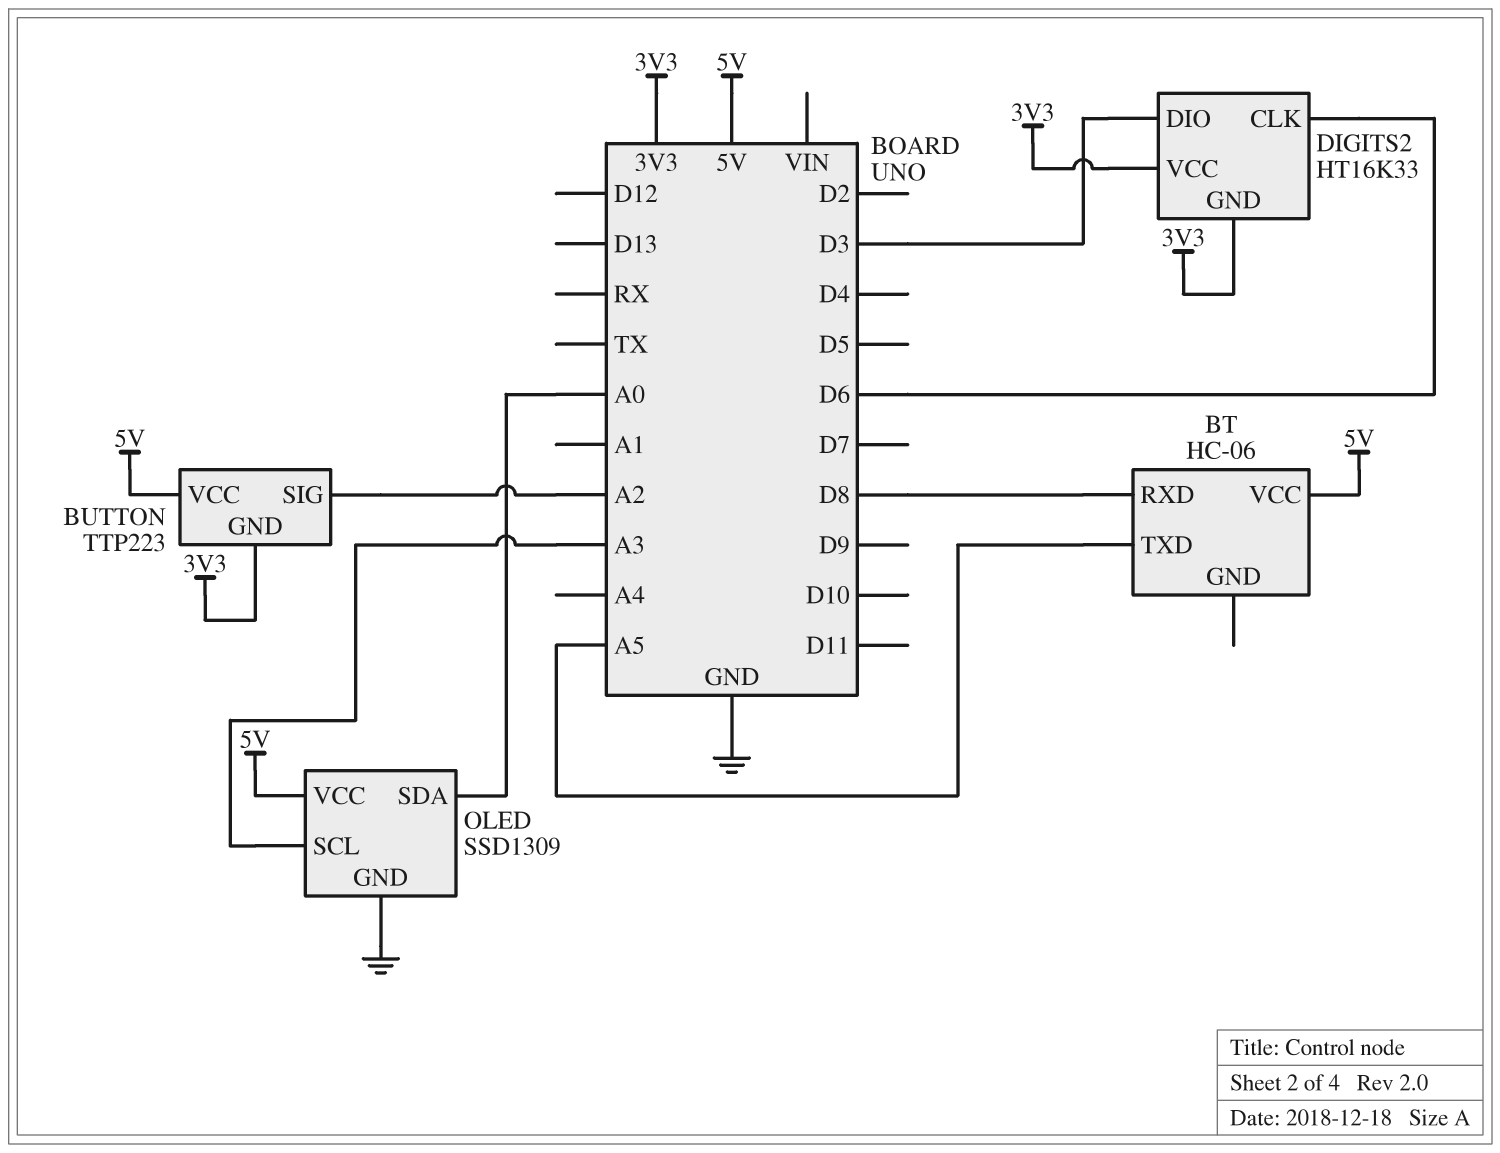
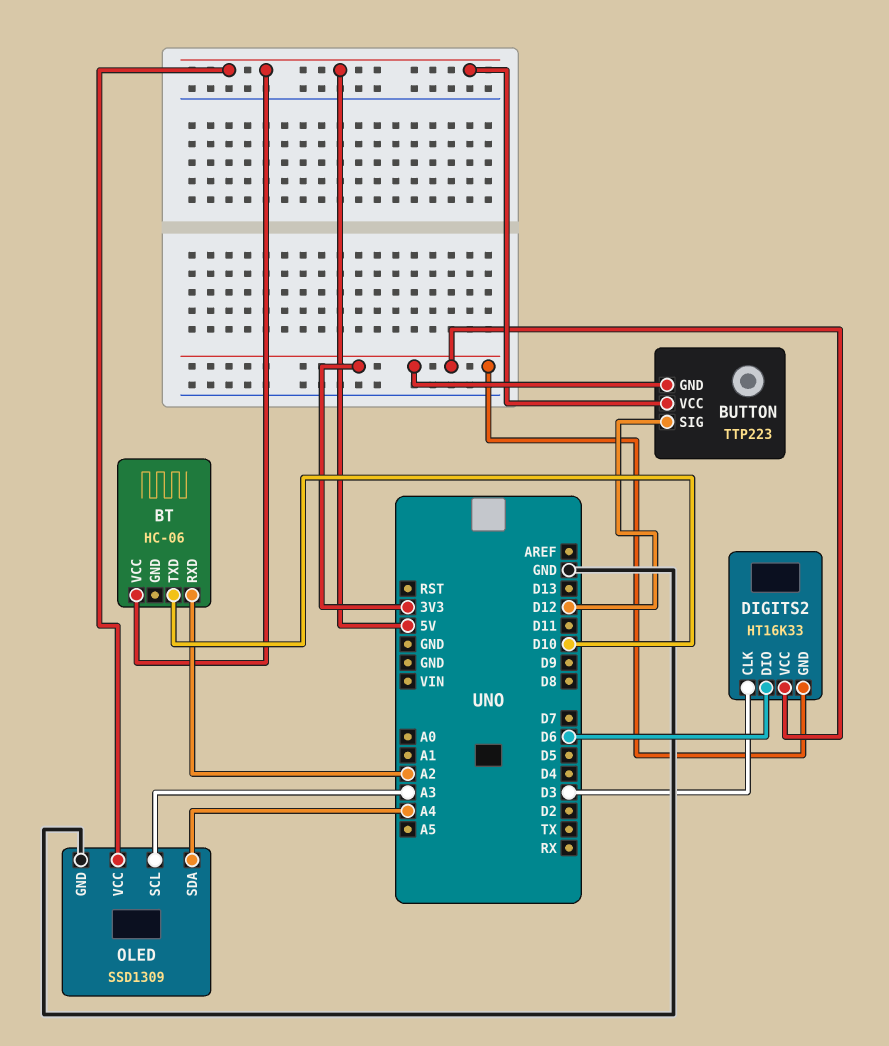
BT pin RXD: D8 -> A2
BT pin TXD: A5 -> D10
BUTTON pin SIG: A2 -> D12
DIGITS2 pin CLK: D6 -> D3
DIGITS2 pin DIO: D3 -> D6
OLED pin SDA: A0 -> A4

